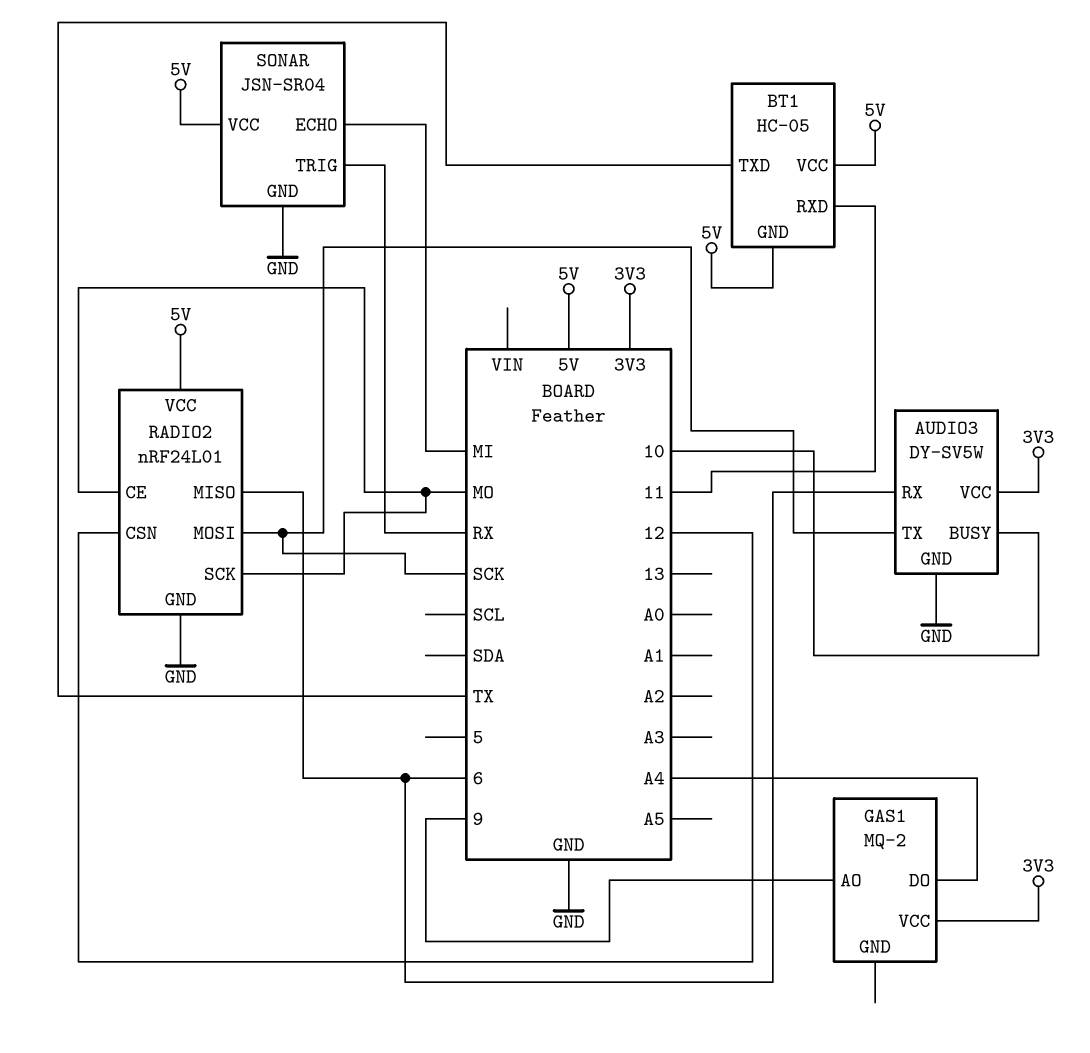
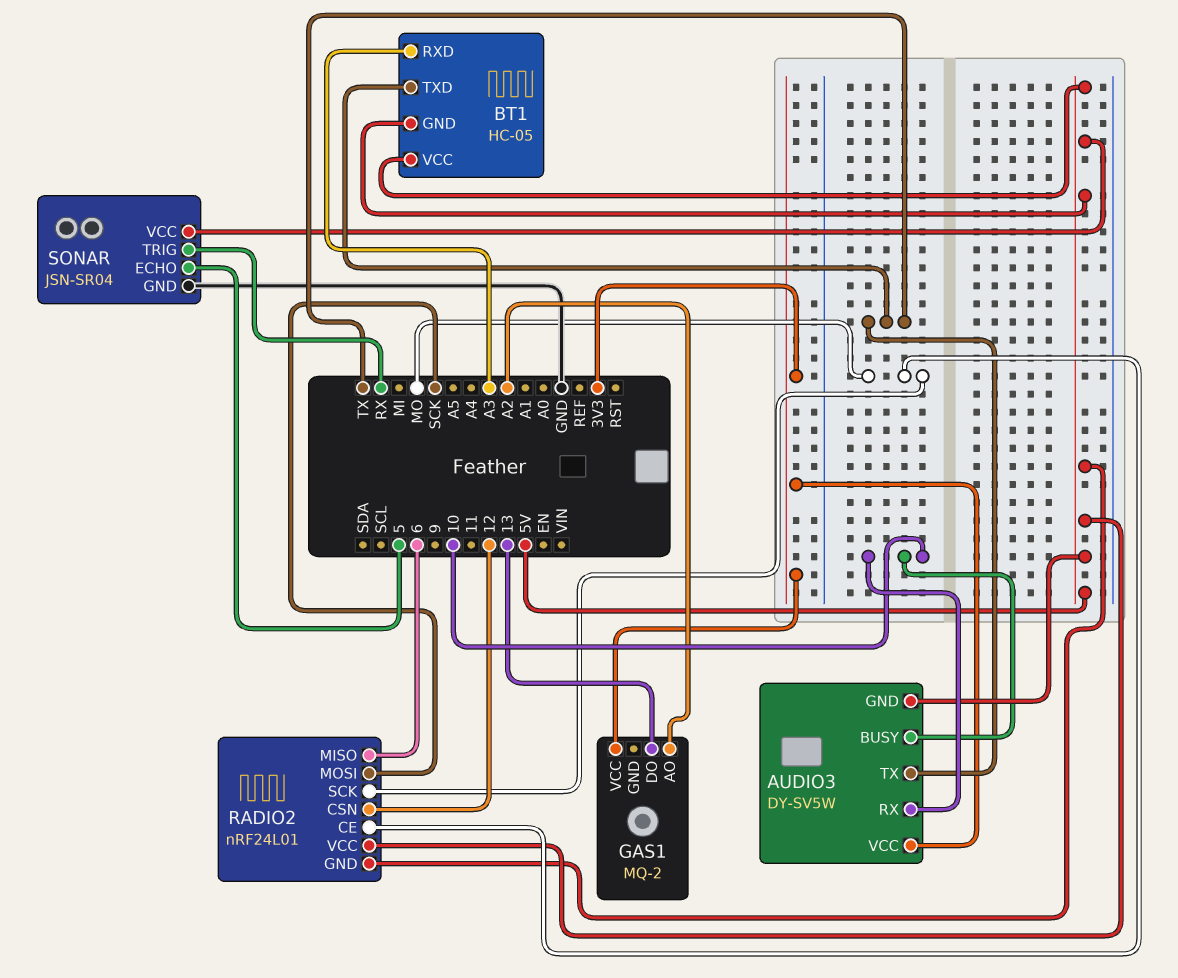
AUDIO3 pin GND: GND -> 5V
AUDIO3 pin RX: 6 -> 10
AUDIO3 pin TX: SCK -> TX
BT1 pin RXD: 11 -> A3
GAS1 pin AO: 9 -> A2
GAS1 pin DO: A4 -> 13
RADIO2 pin GND: GND -> 5V
SONAR pin ECHO: MI -> 5

